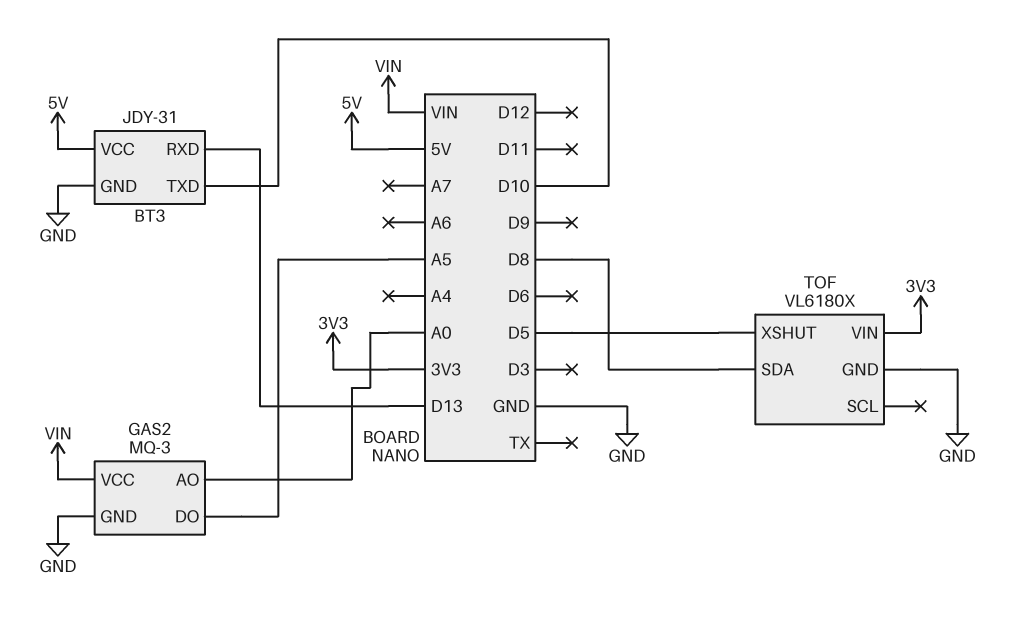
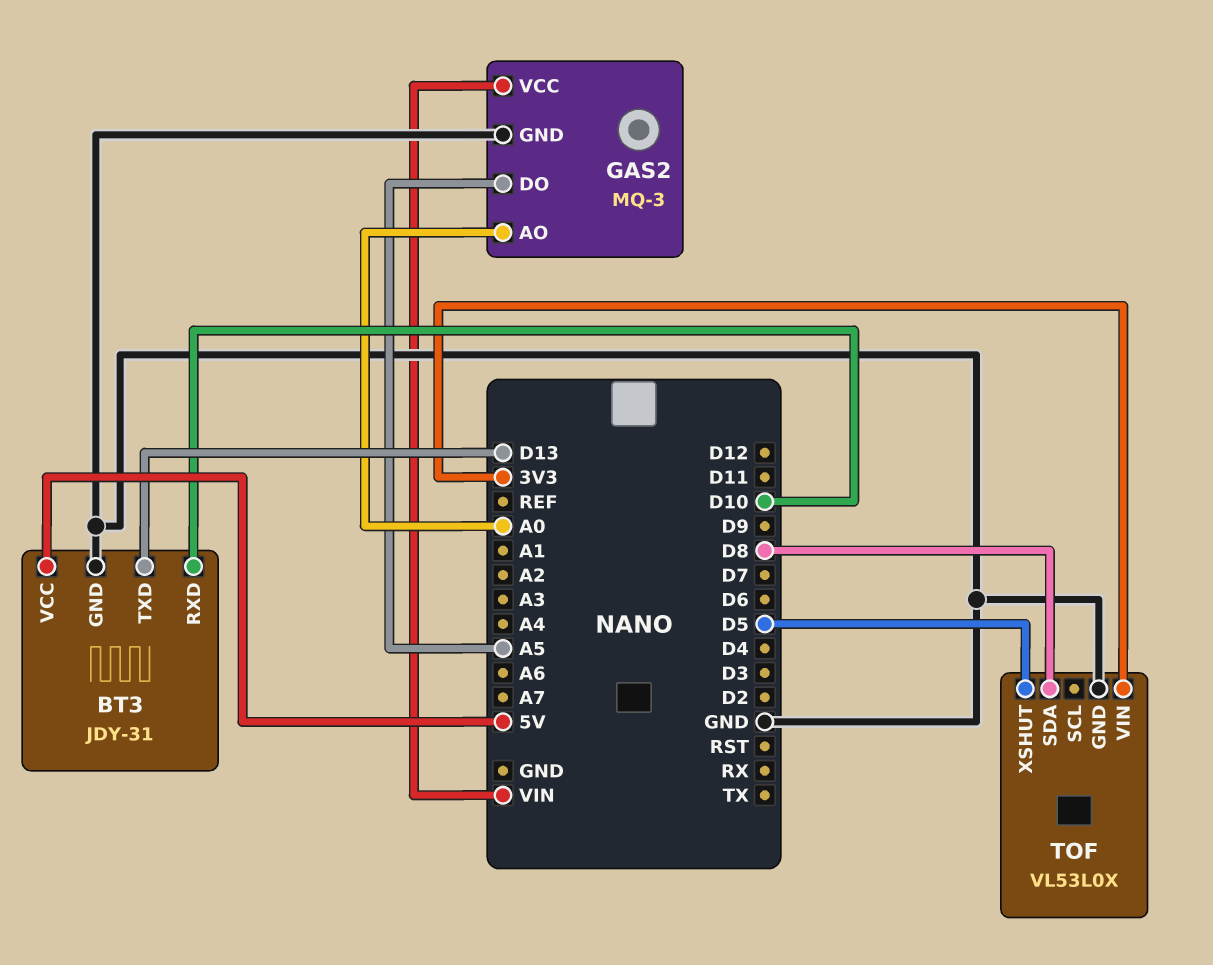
BT3 pin RXD: D13 -> D10
BT3 pin TXD: D10 -> D13
TOF: VL6180X -> VL53L0X

